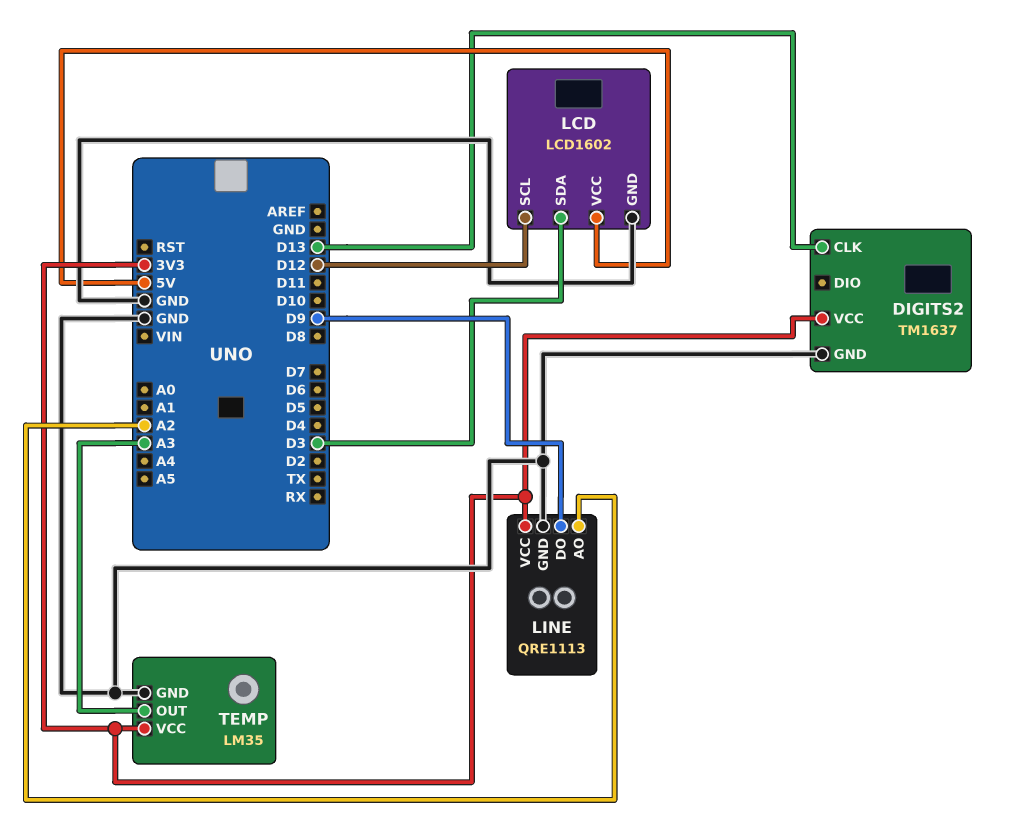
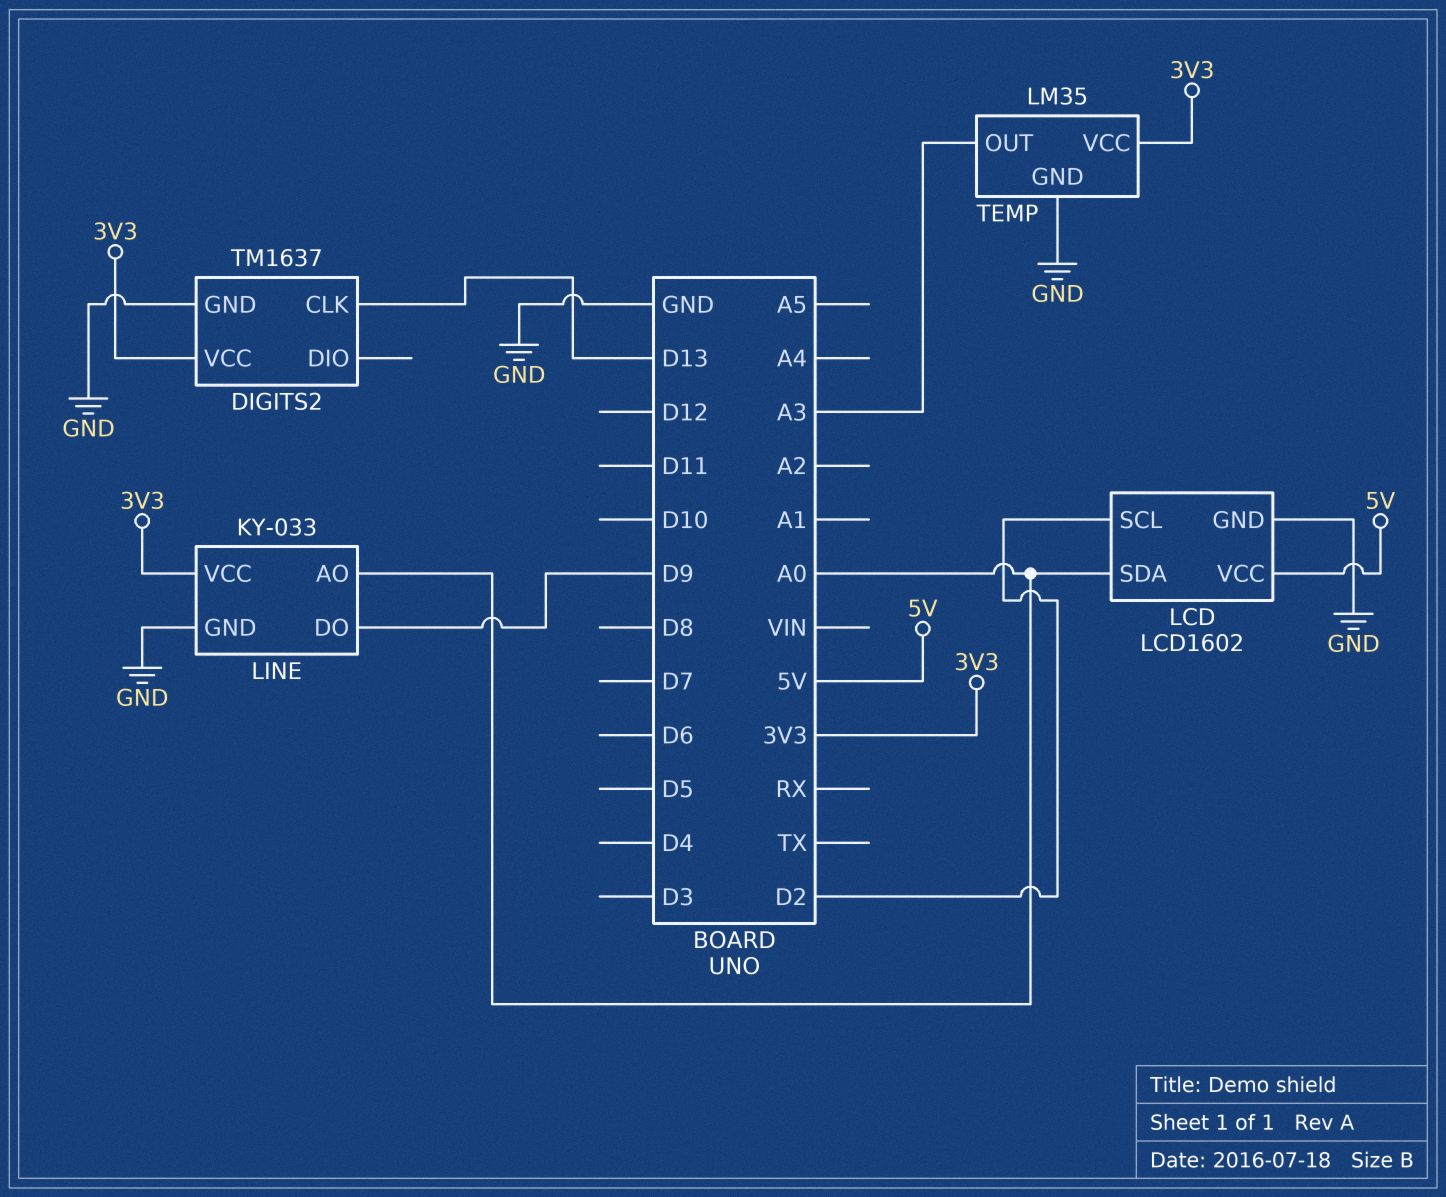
LCD pin SCL: D12 -> D2
LCD pin SDA: D3 -> A0
LINE: QRE1113 -> KY-033
LINE pin AO: A2 -> A0

